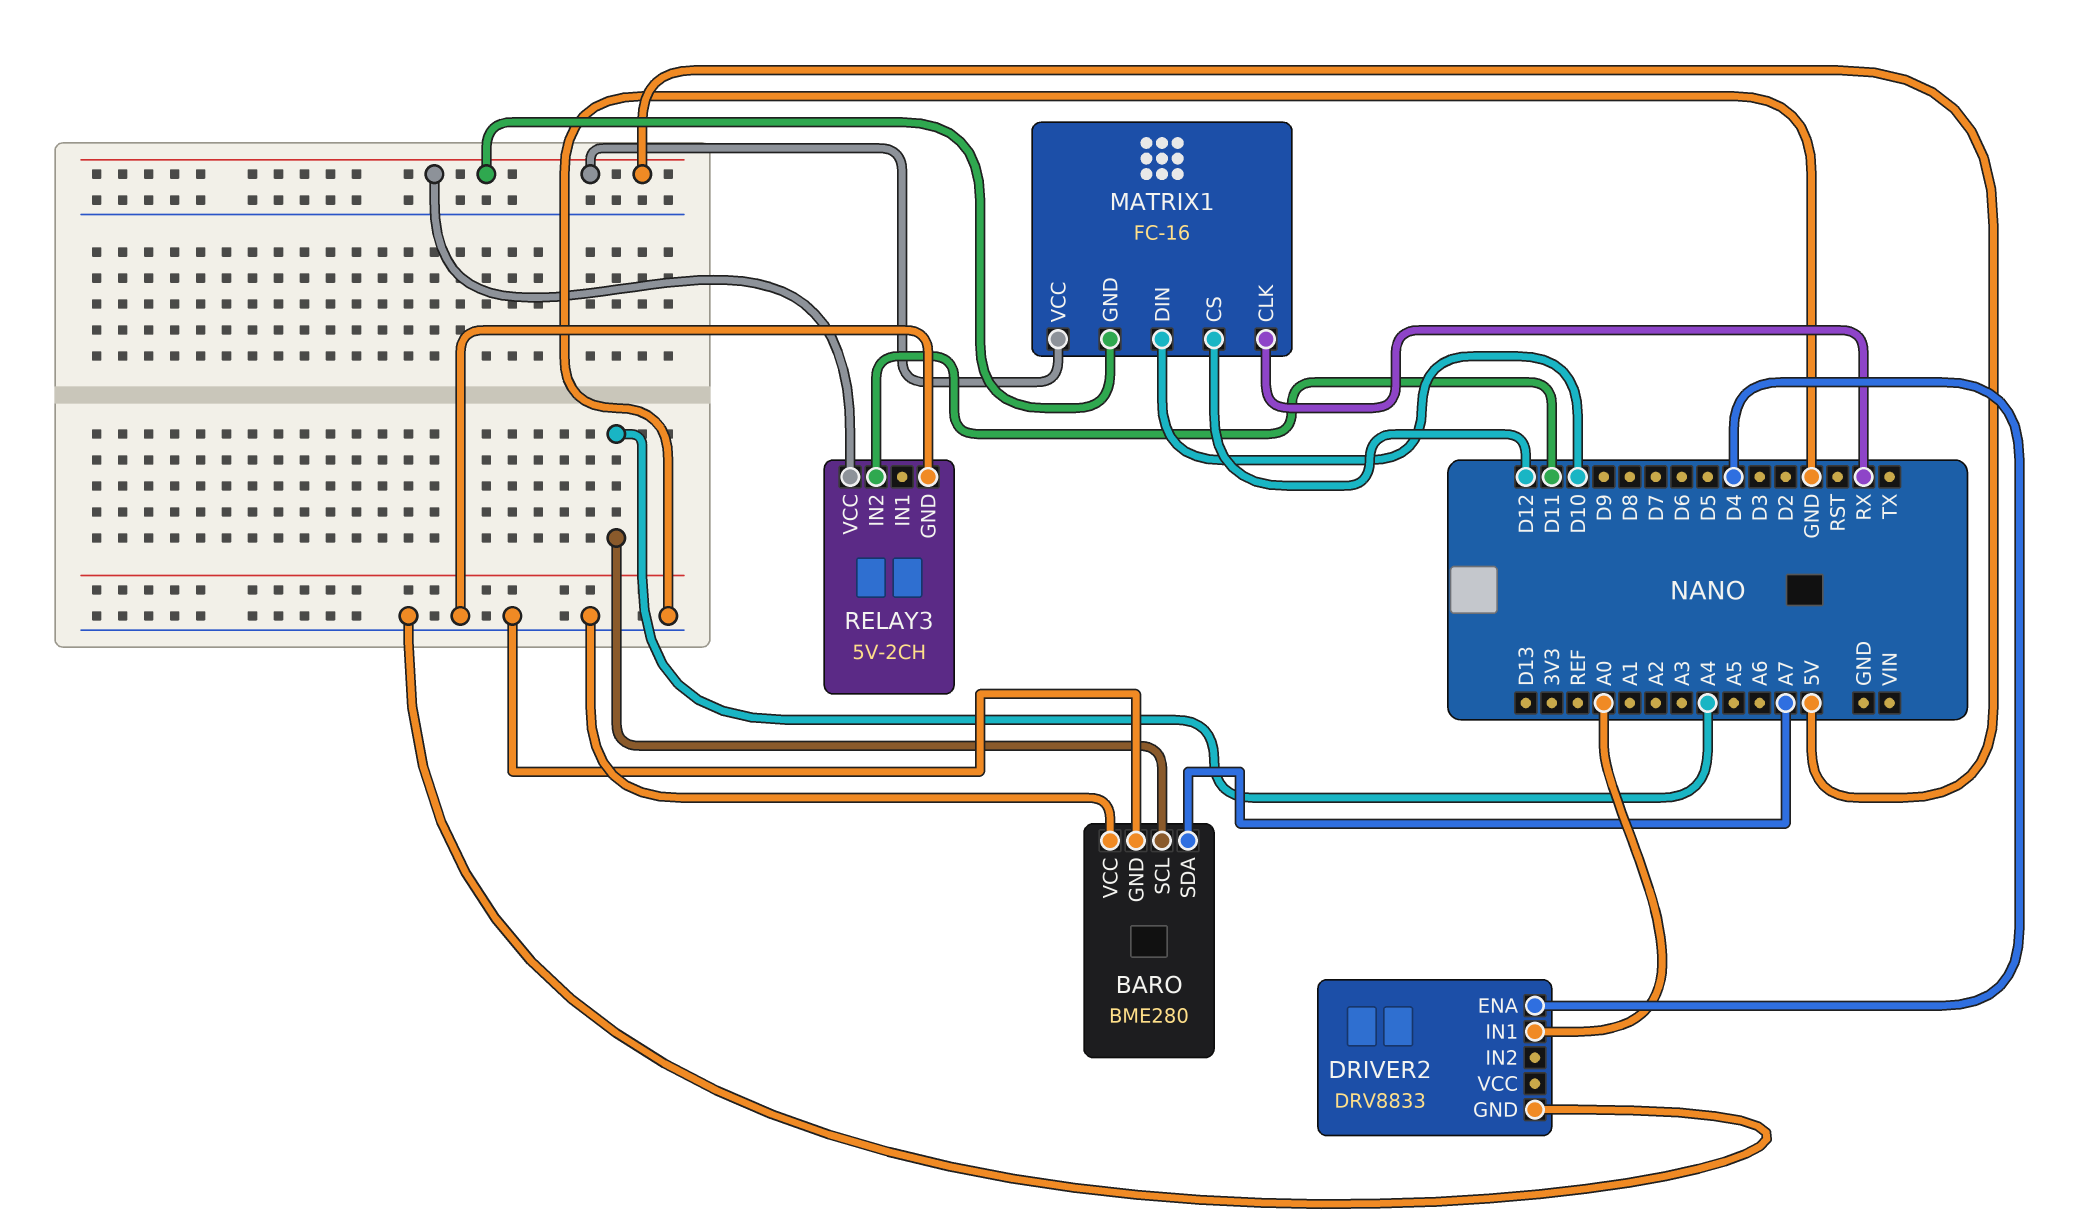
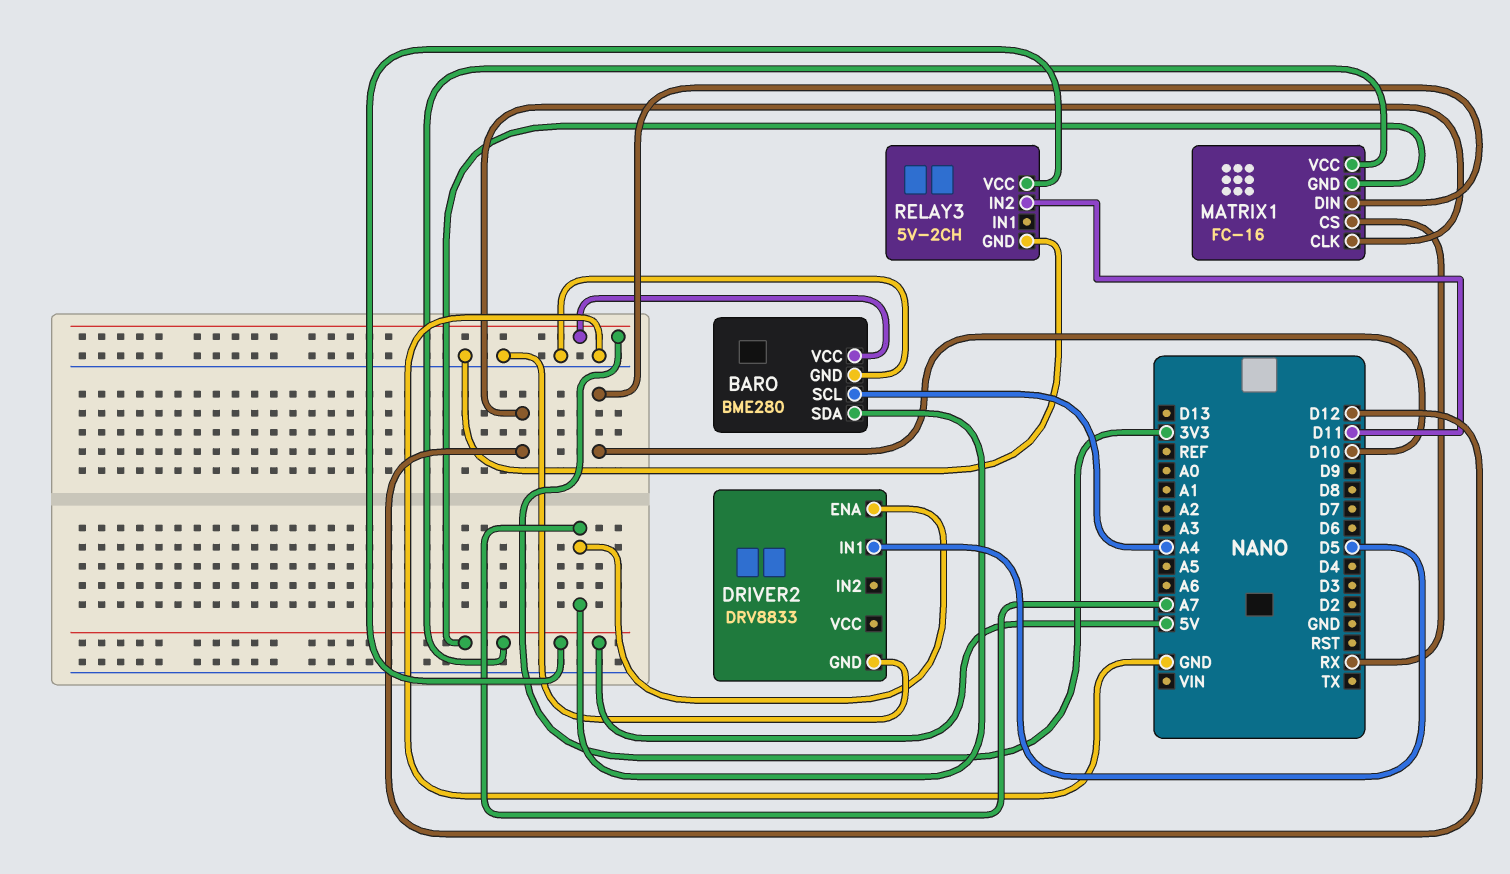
BARO pin VCC: GND -> 3V3
DRIVER2 pin ENA: D4 -> A7
DRIVER2 pin IN1: A0 -> D5
MATRIX1 pin CLK: RX -> D12
MATRIX1 pin CS: D12 -> RX

